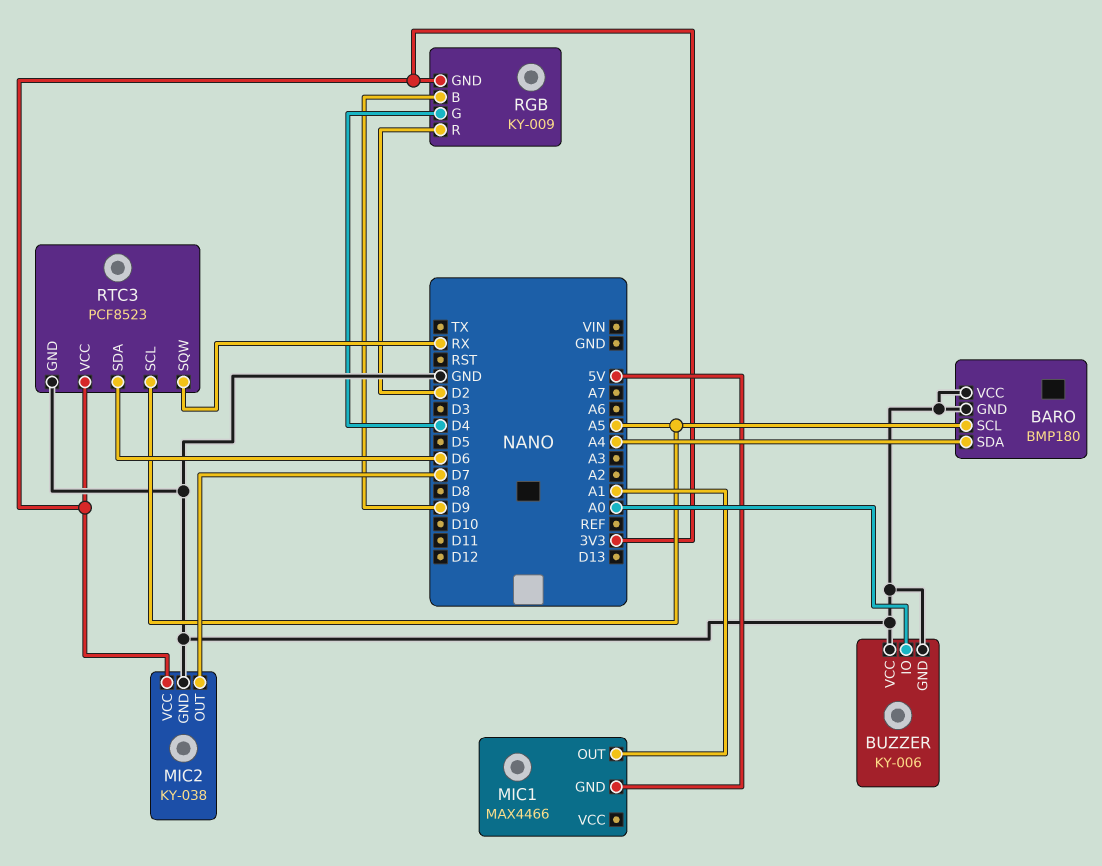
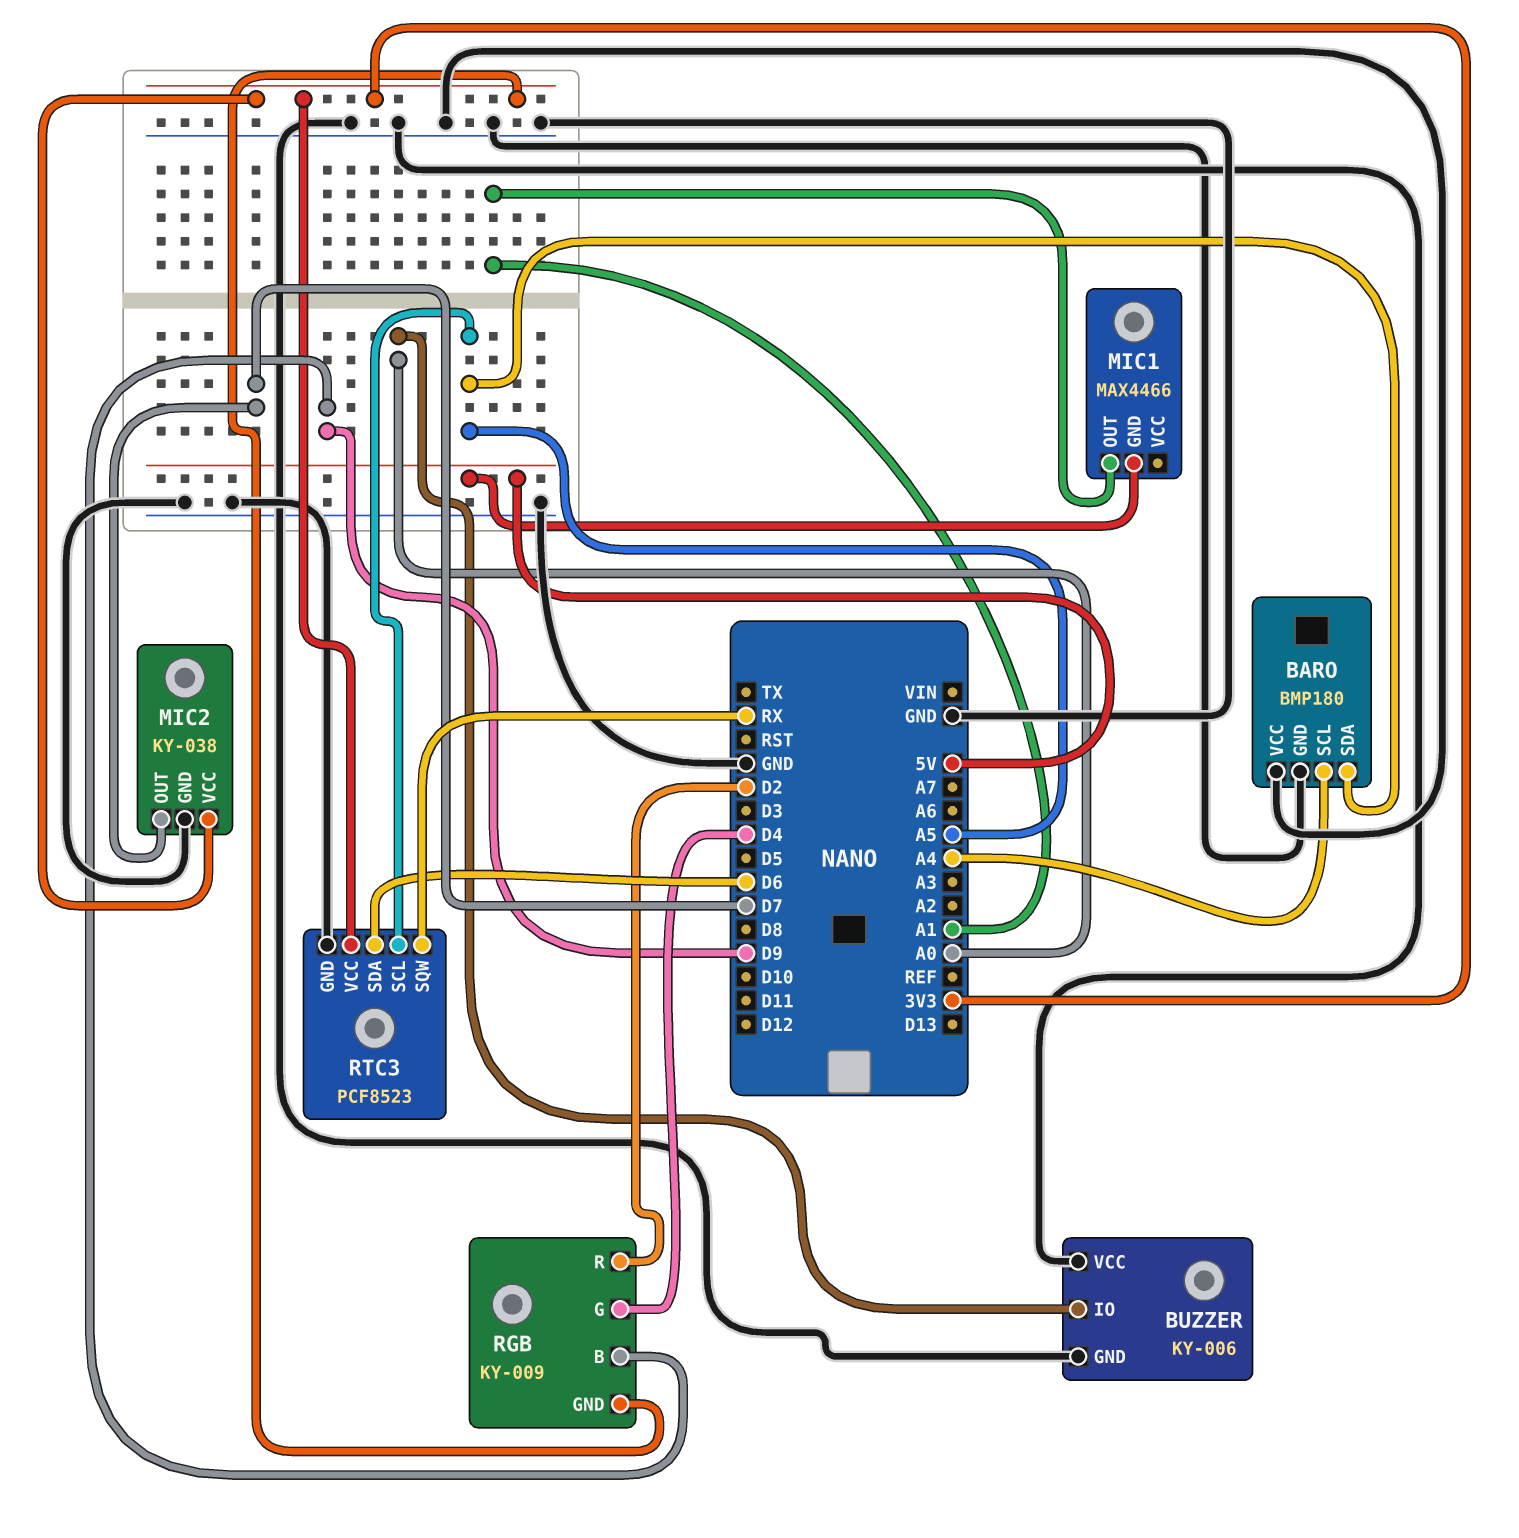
BARO pin SCL: A5 -> A4
BARO pin SDA: A4 -> A5

